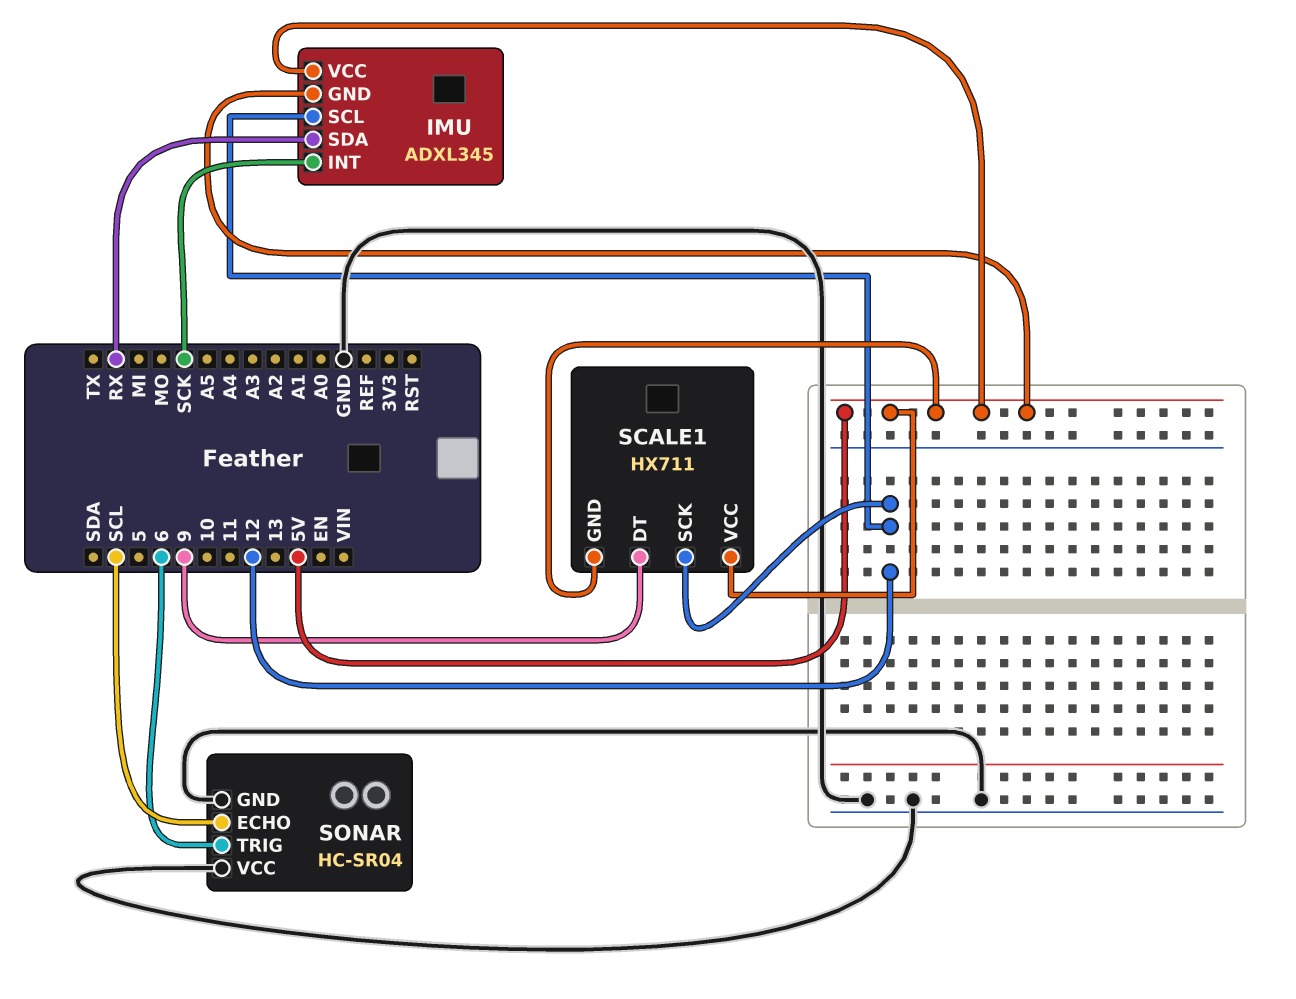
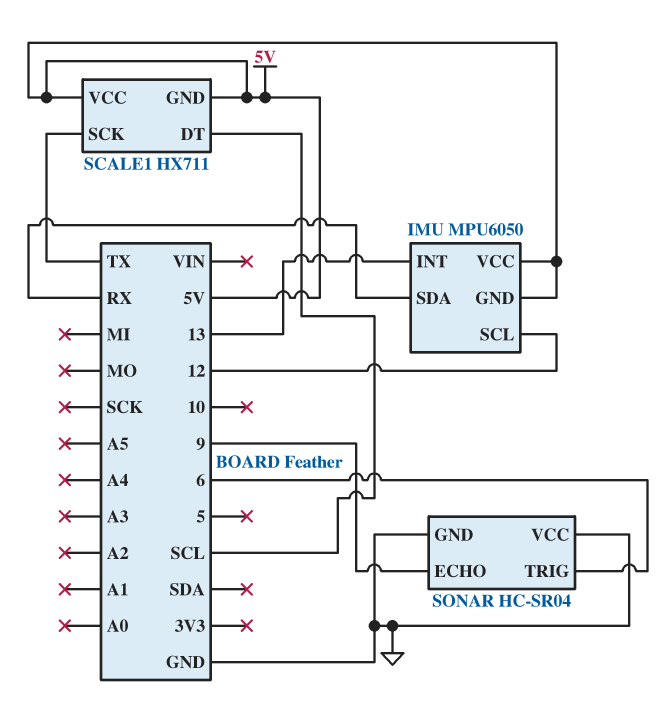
IMU: ADXL345 -> MPU6050
IMU pin INT: SCK -> 13
SCALE1 pin DT: 9 -> SCL
SCALE1 pin SCK: 12 -> TX
SONAR pin ECHO: SCL -> 9

